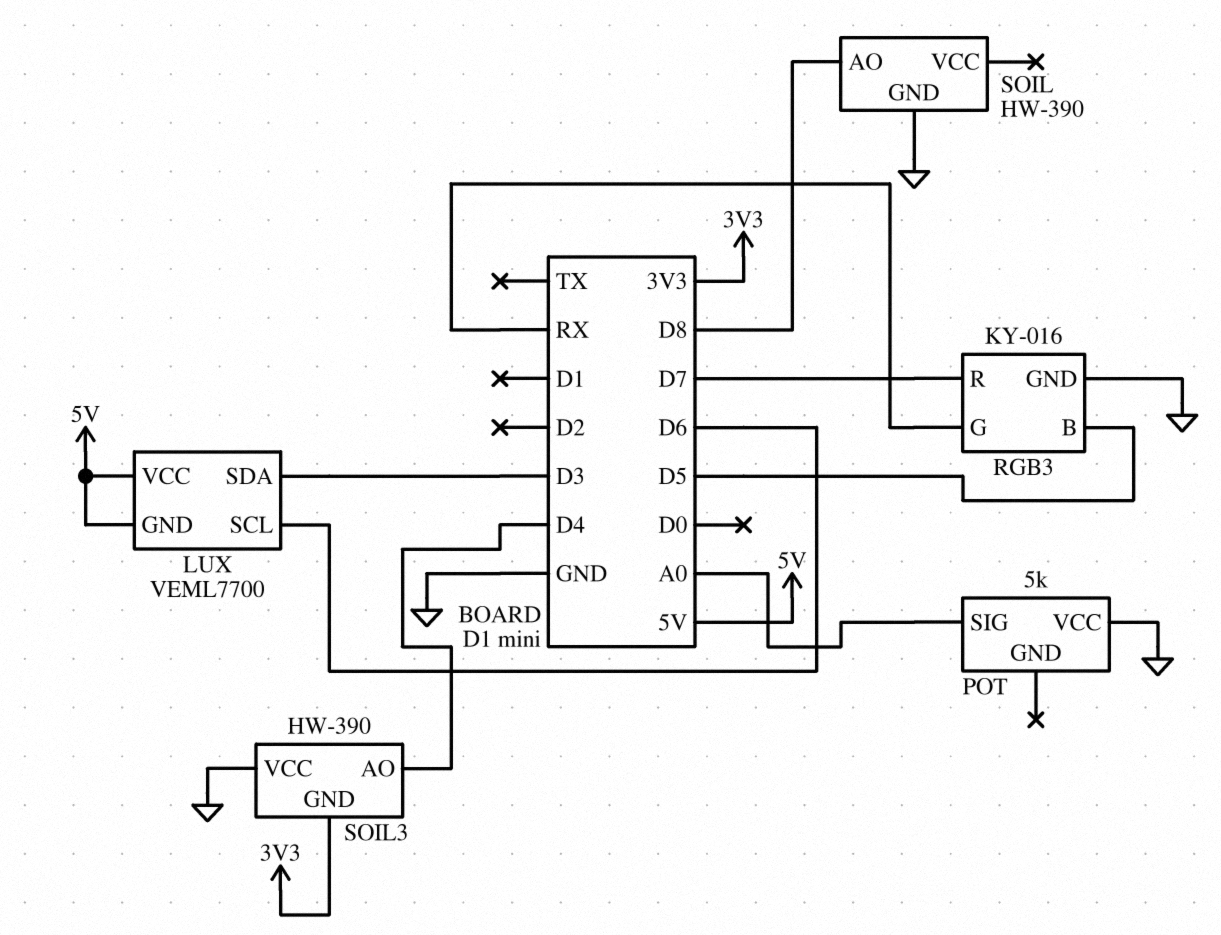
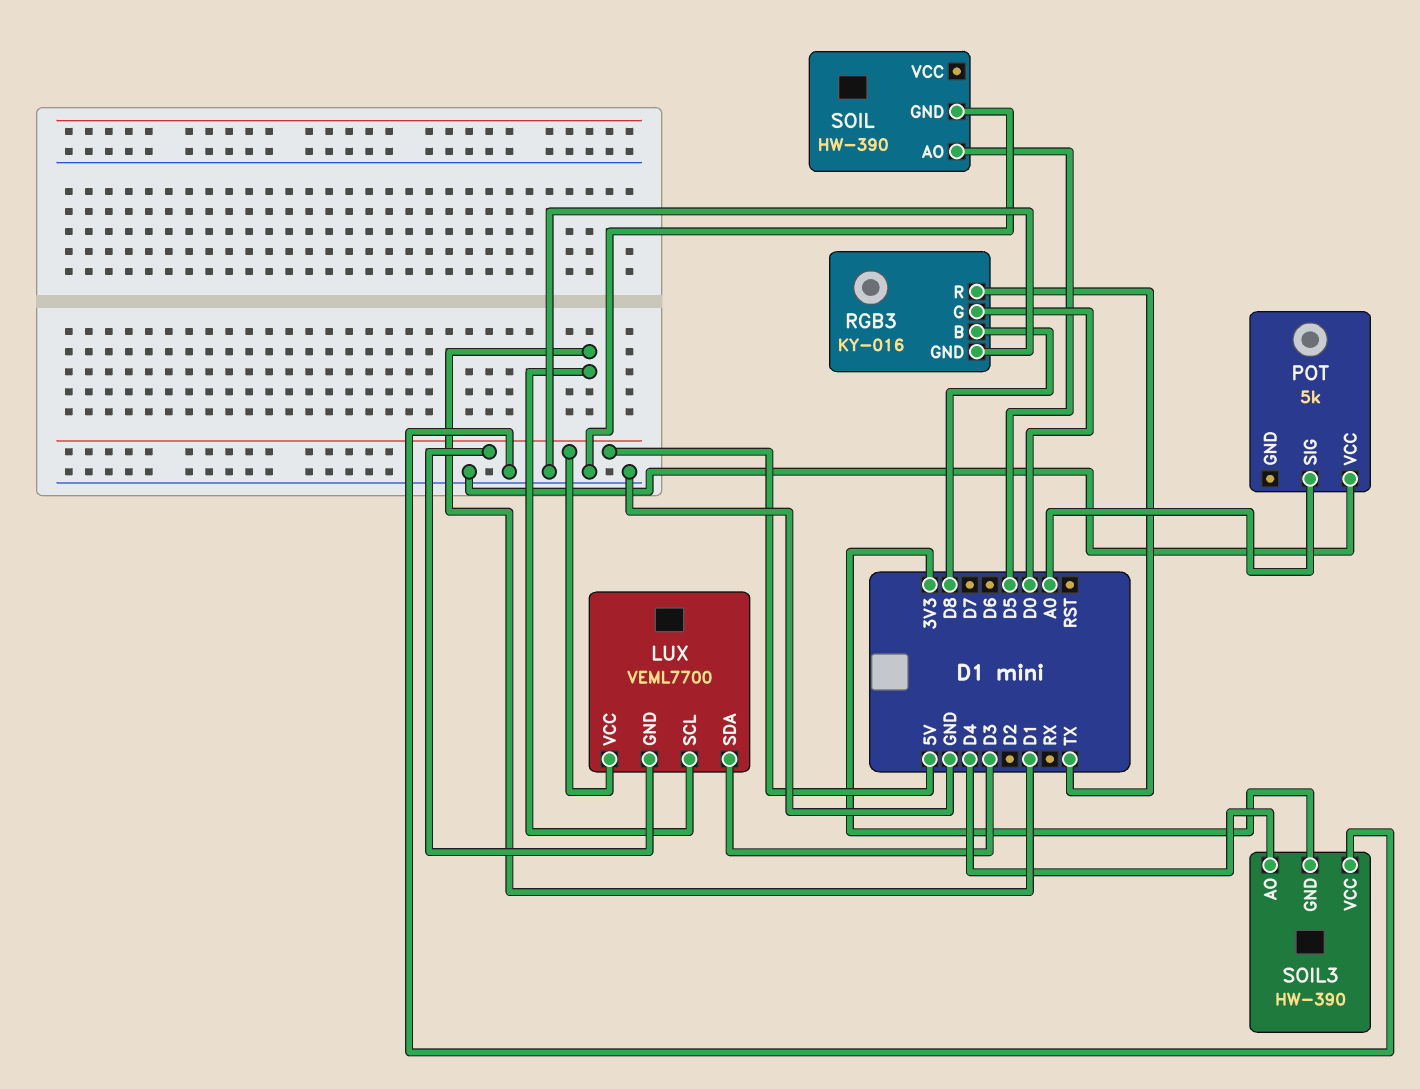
LUX pin SCL: D6 -> D1
RGB3 pin B: D5 -> D8
RGB3 pin G: RX -> D0
RGB3 pin R: D7 -> TX
SOIL pin AO: D8 -> D5

